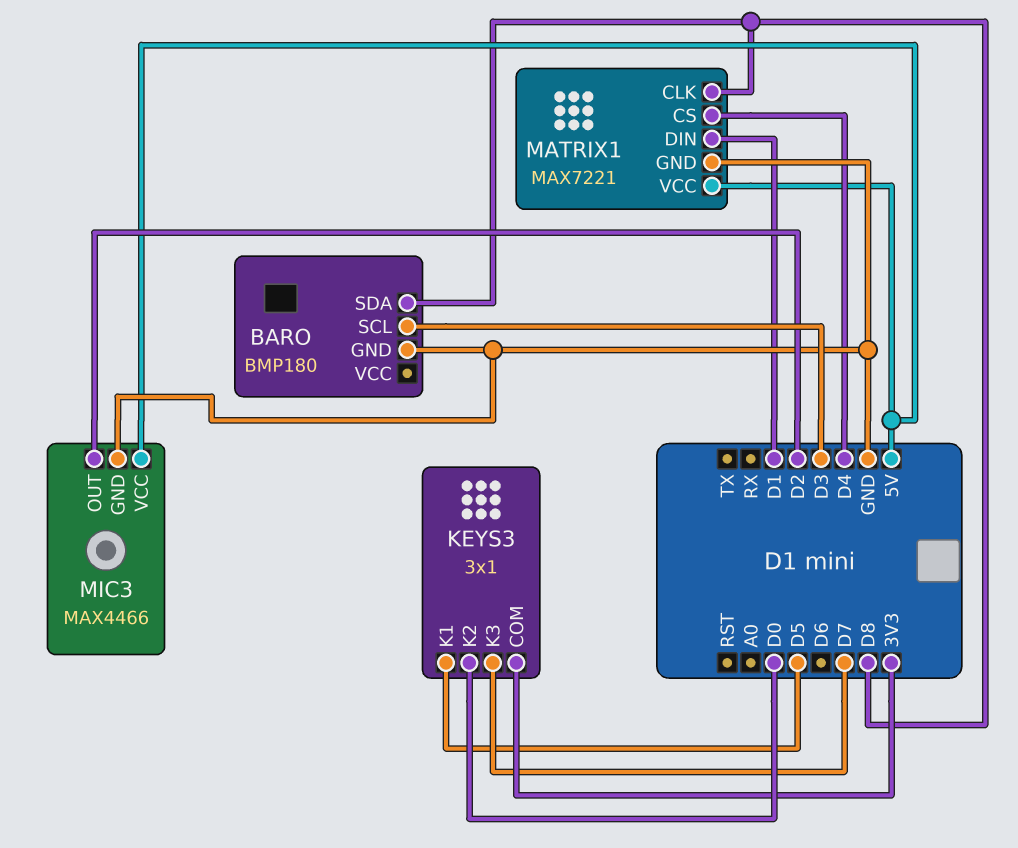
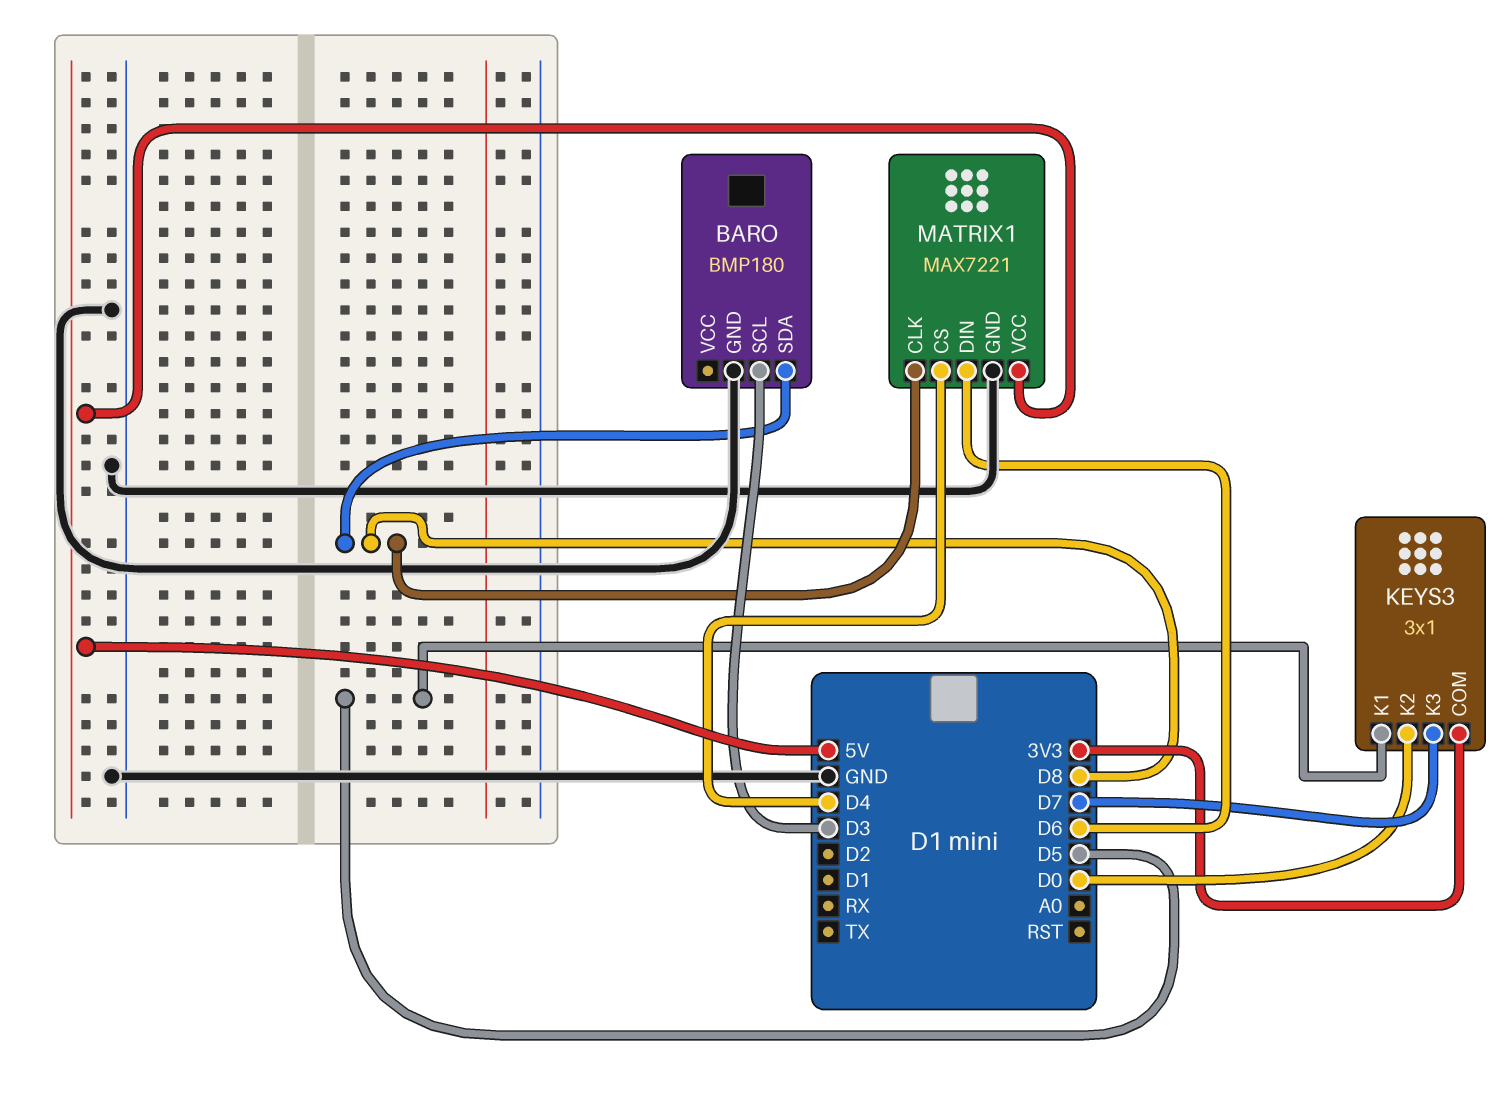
MATRIX1 pin DIN: D1 -> D6
MIC3: MAX4466 -> none
MIC3 pin GND: GND -> none
MIC3 pin OUT: D2 -> none
MIC3 pin VCC: 5V -> none

